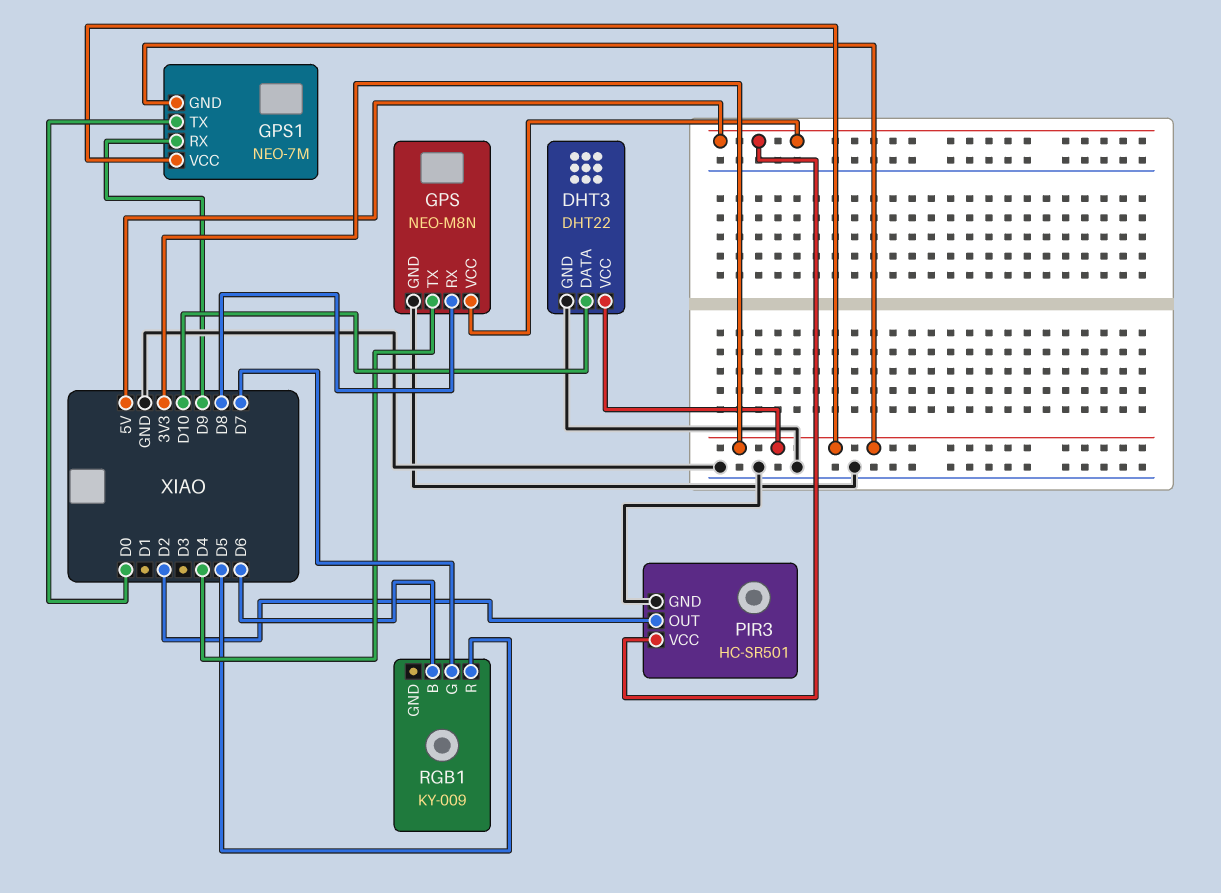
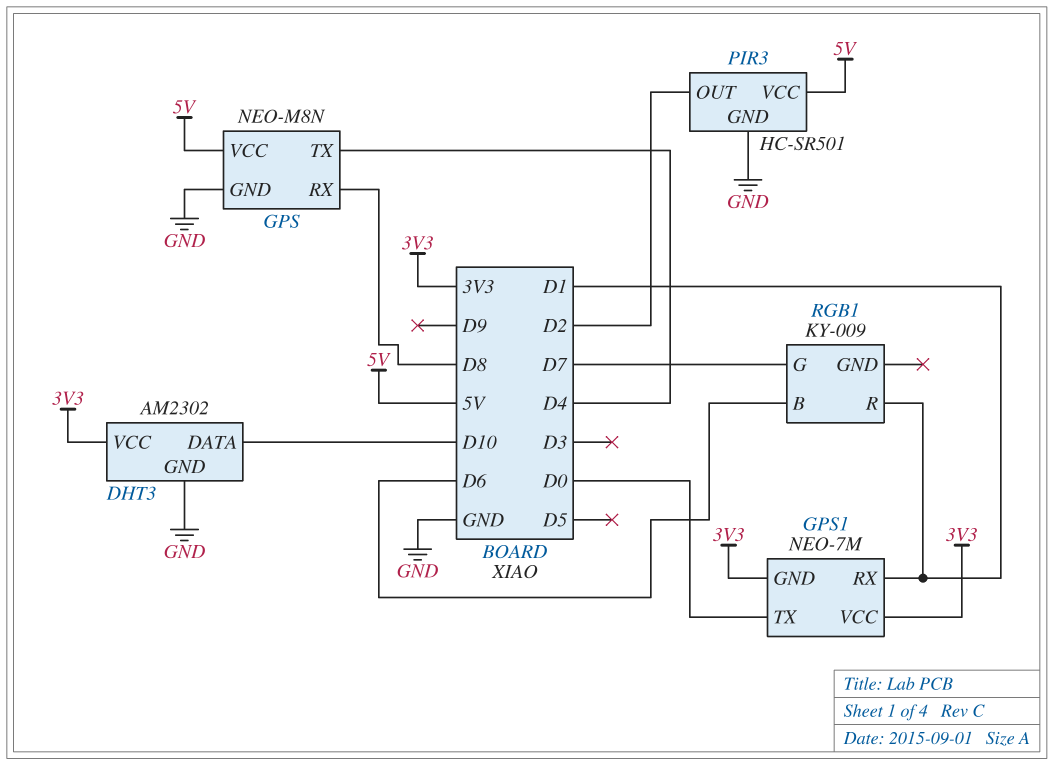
DHT3: DHT22 -> AM2302
GPS1 pin RX: D9 -> D1
RGB1 pin R: D5 -> D1

